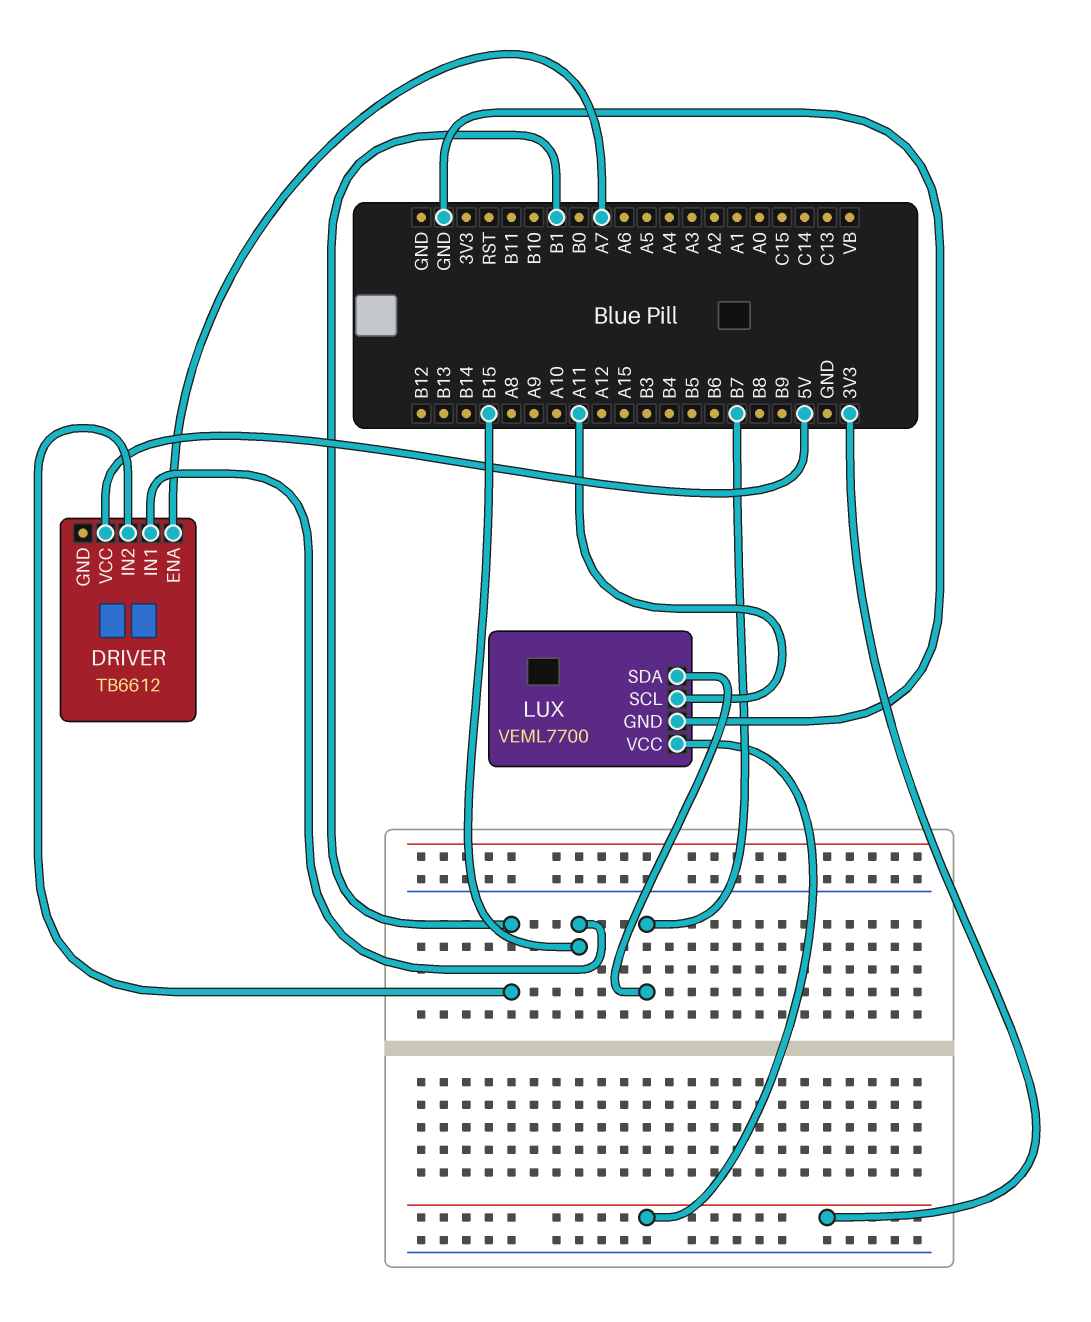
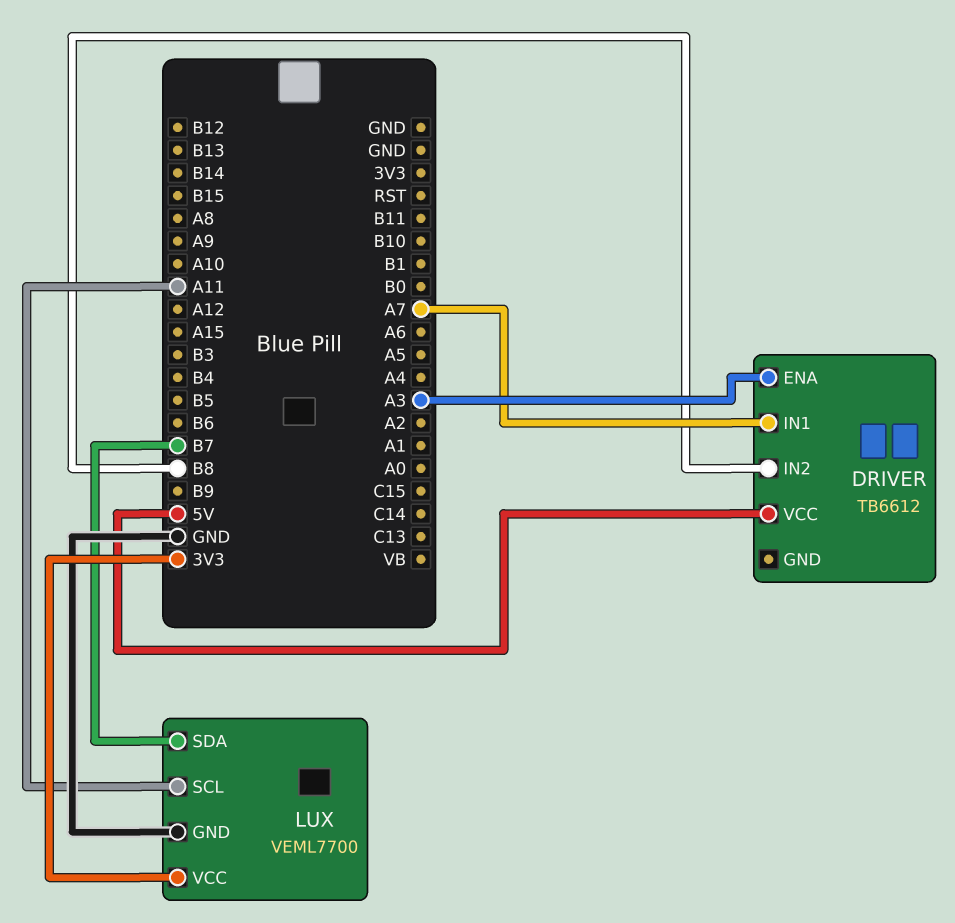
DRIVER pin ENA: A7 -> A3
DRIVER pin IN1: B15 -> A7
DRIVER pin IN2: B1 -> B8

